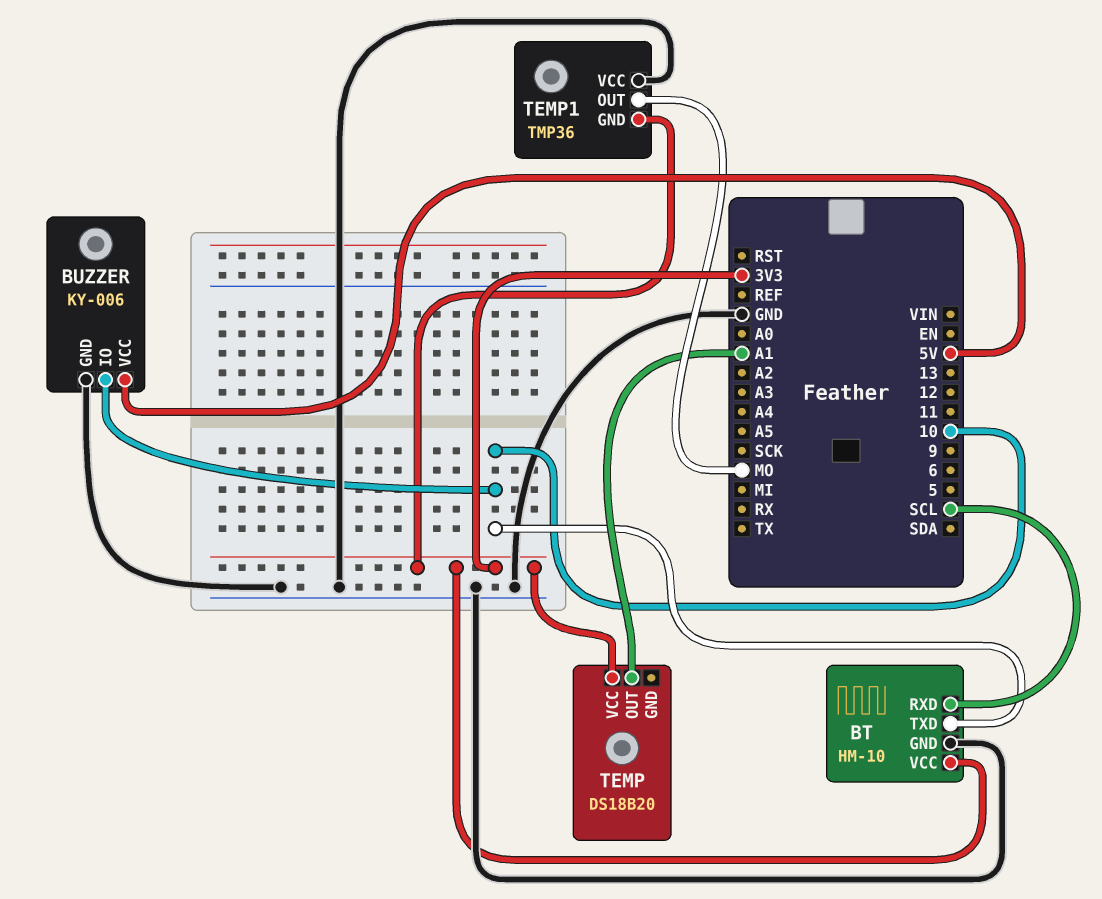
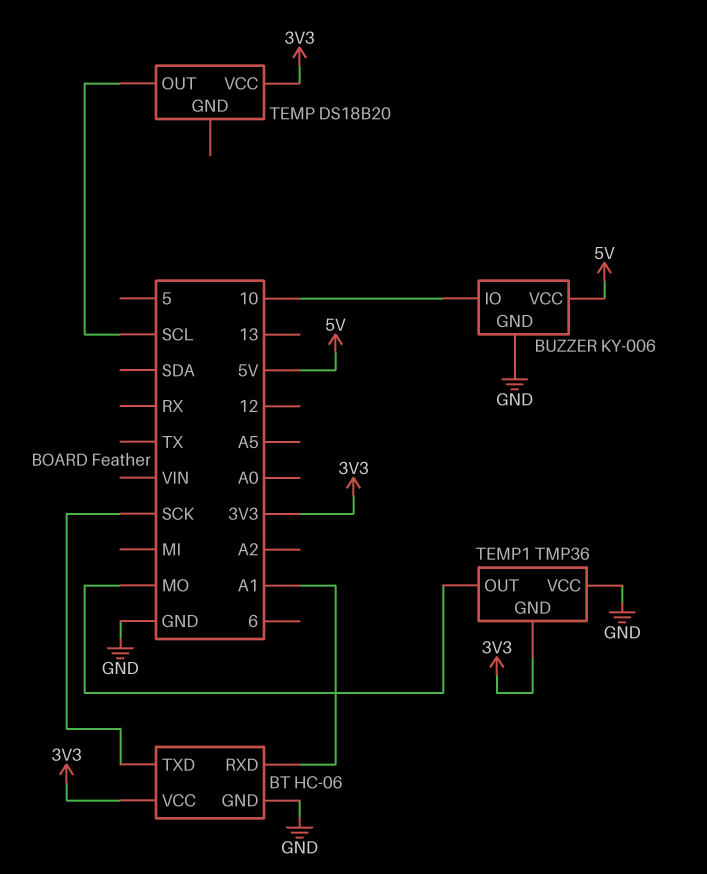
BT: HM-10 -> HC-06
BT pin RXD: SCL -> A1
BT pin TXD: 10 -> SCK
TEMP pin OUT: A1 -> SCL

